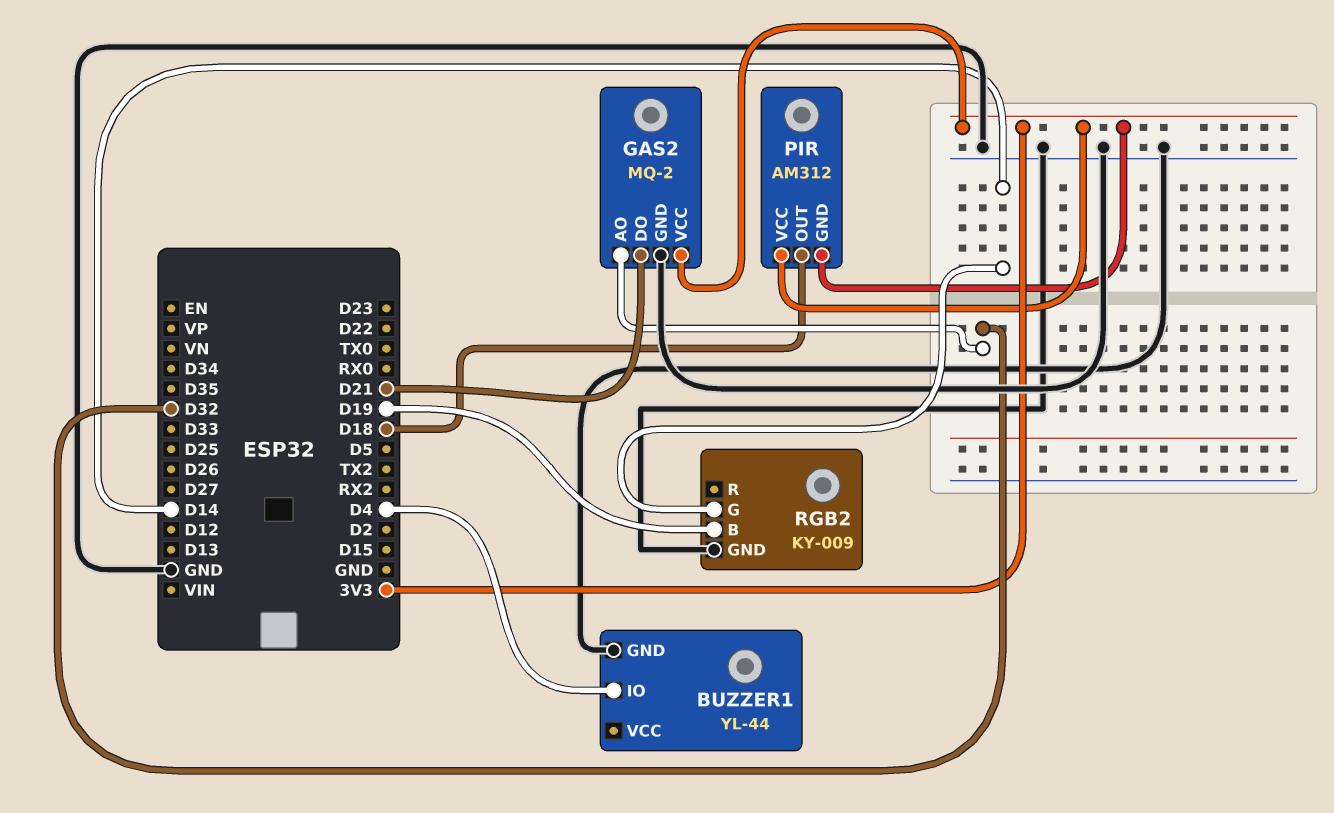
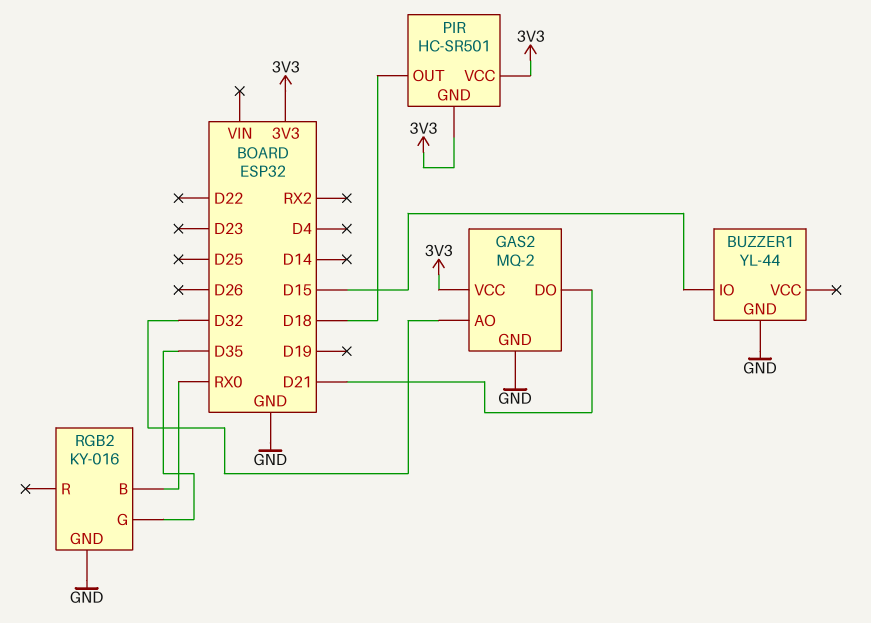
BUZZER1 pin IO: D4 -> D15
PIR: AM312 -> HC-SR501
RGB2: KY-009 -> KY-016
RGB2 pin B: D19 -> RX0
RGB2 pin G: D14 -> D35

